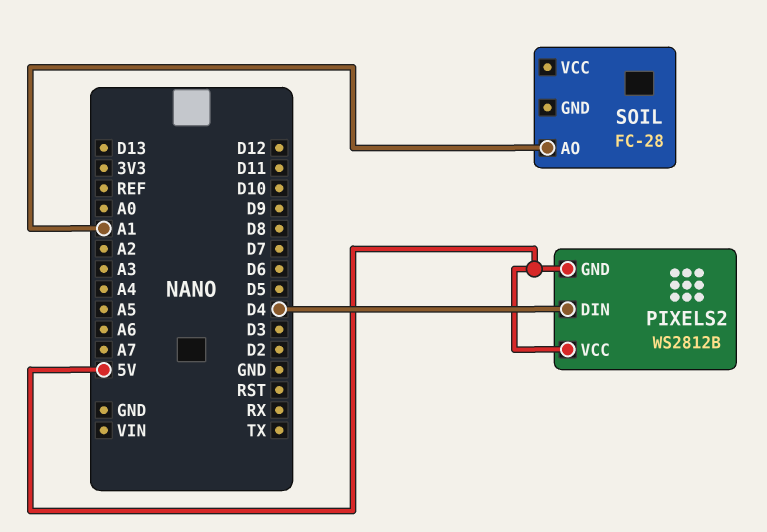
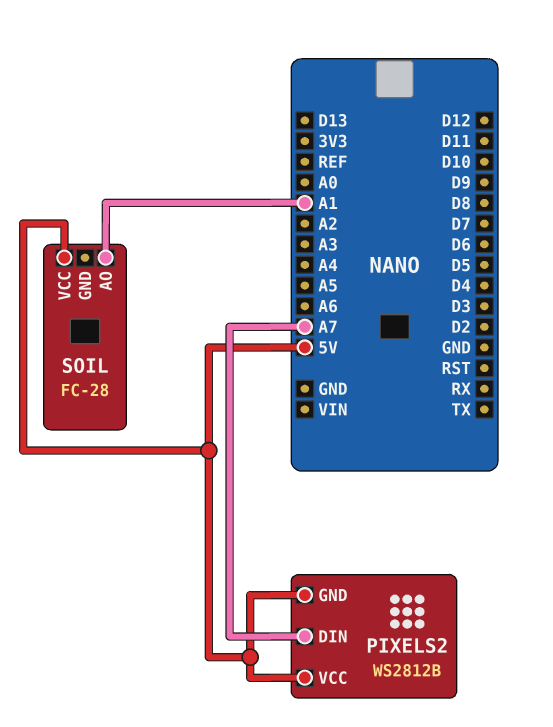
PIXELS2 pin DIN: D4 -> A7
SOIL pin VCC: none -> 5V

